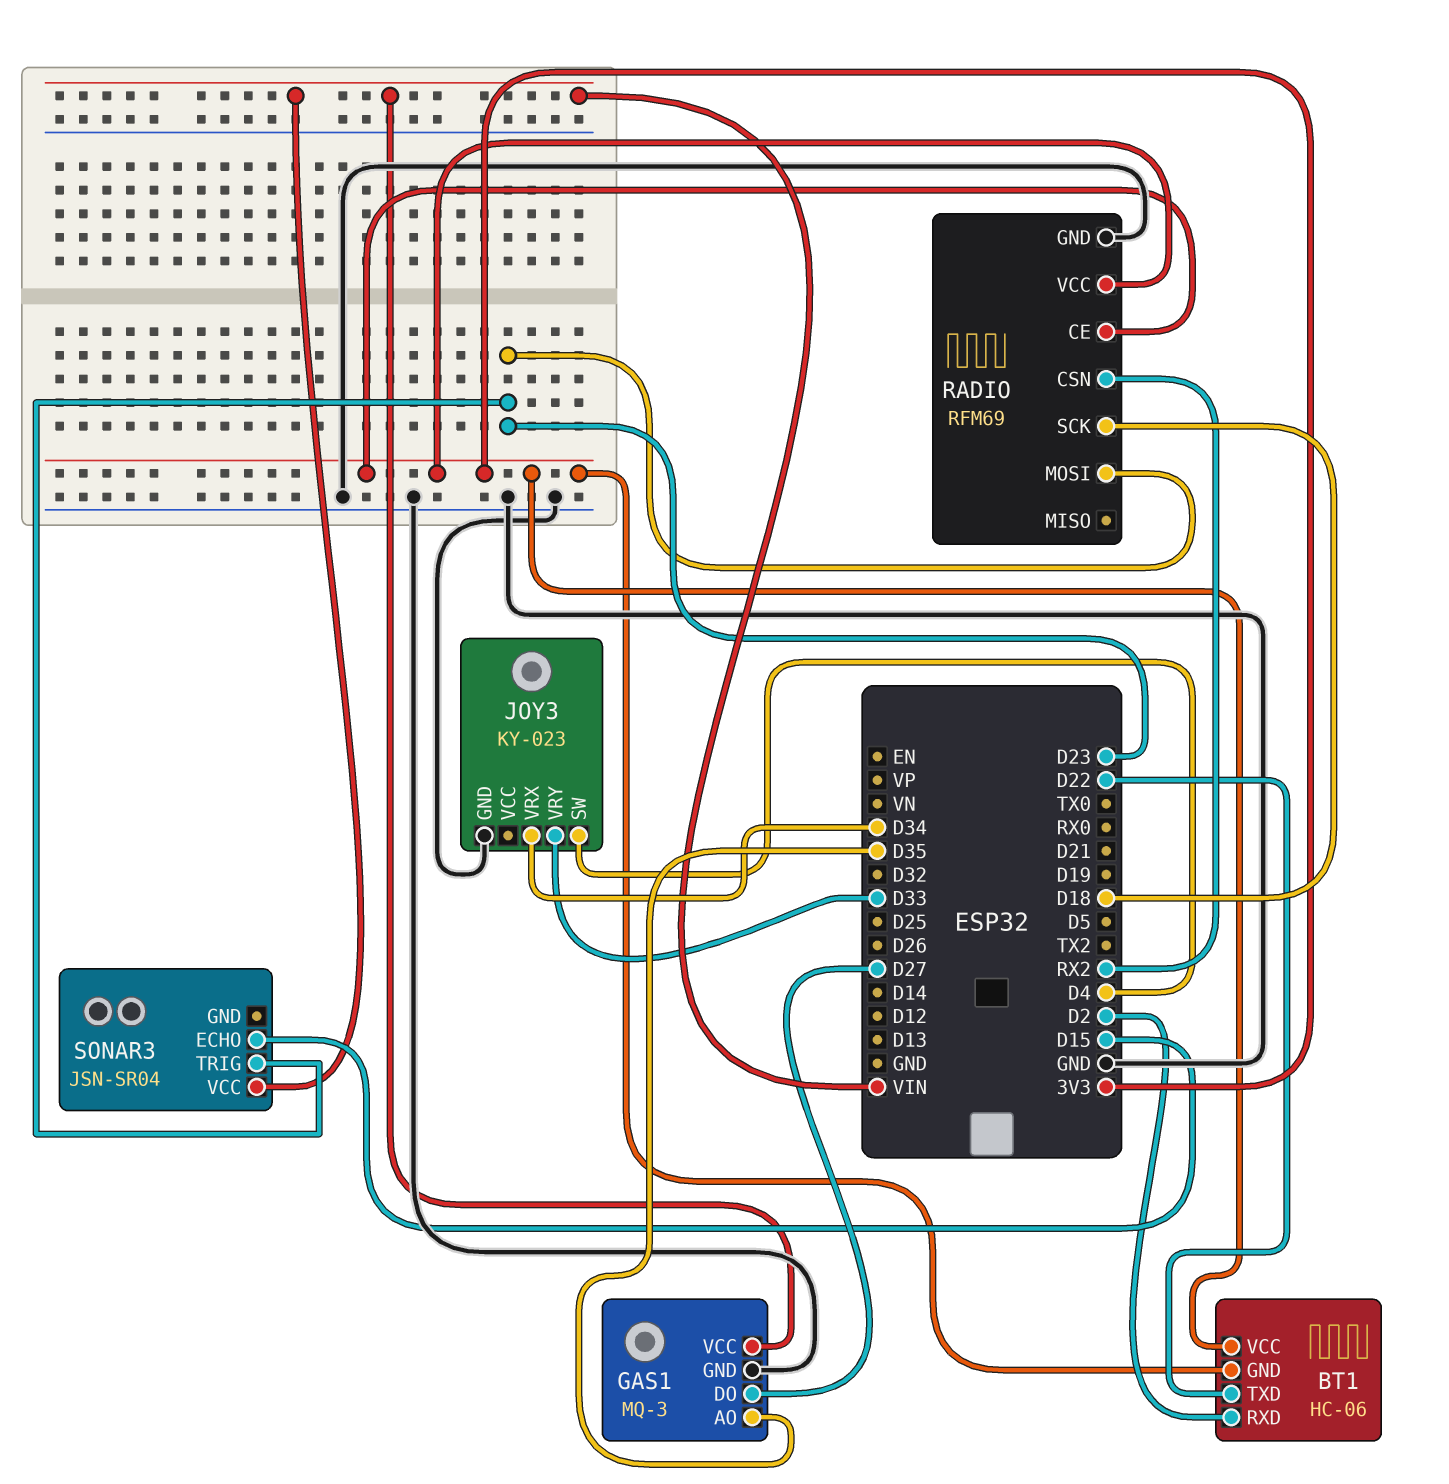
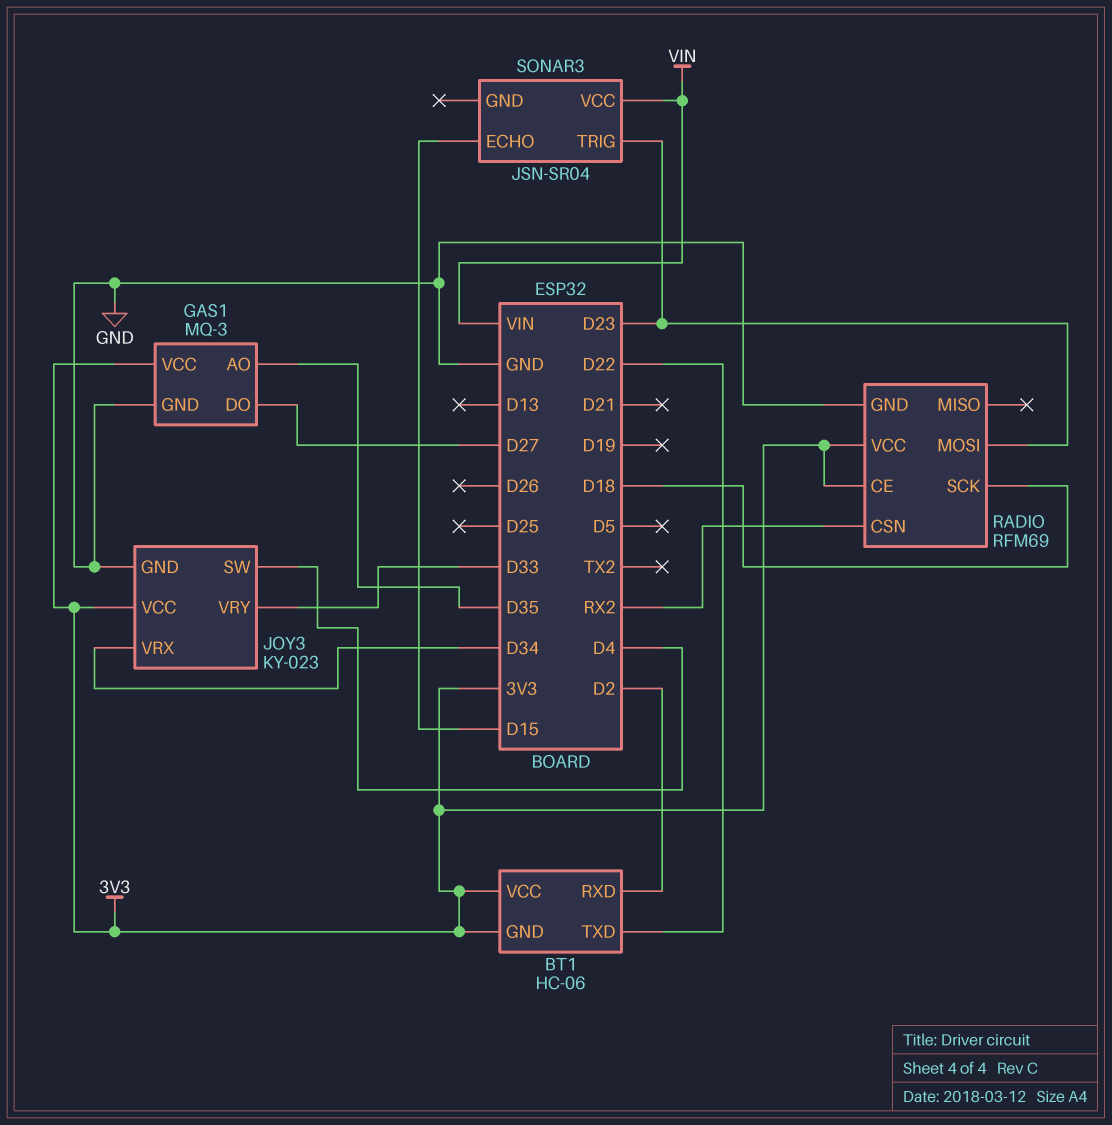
GAS1 pin VCC: VIN -> 3V3
JOY3 pin VCC: none -> 3V3

